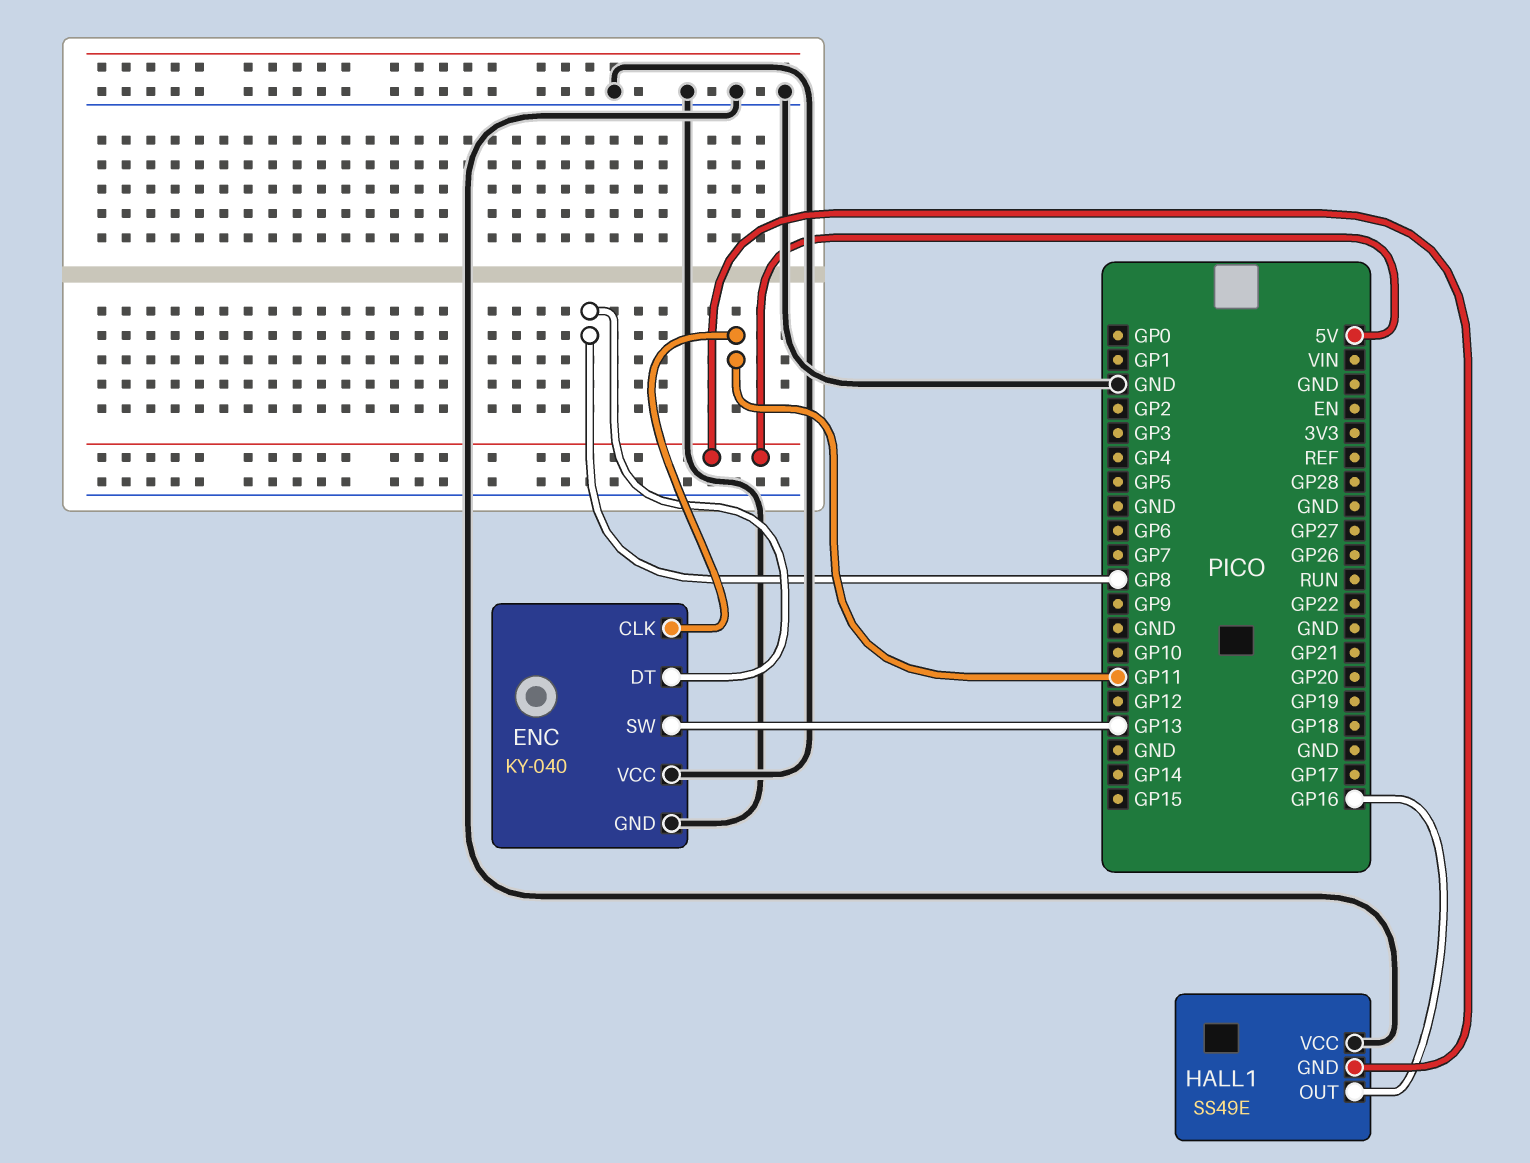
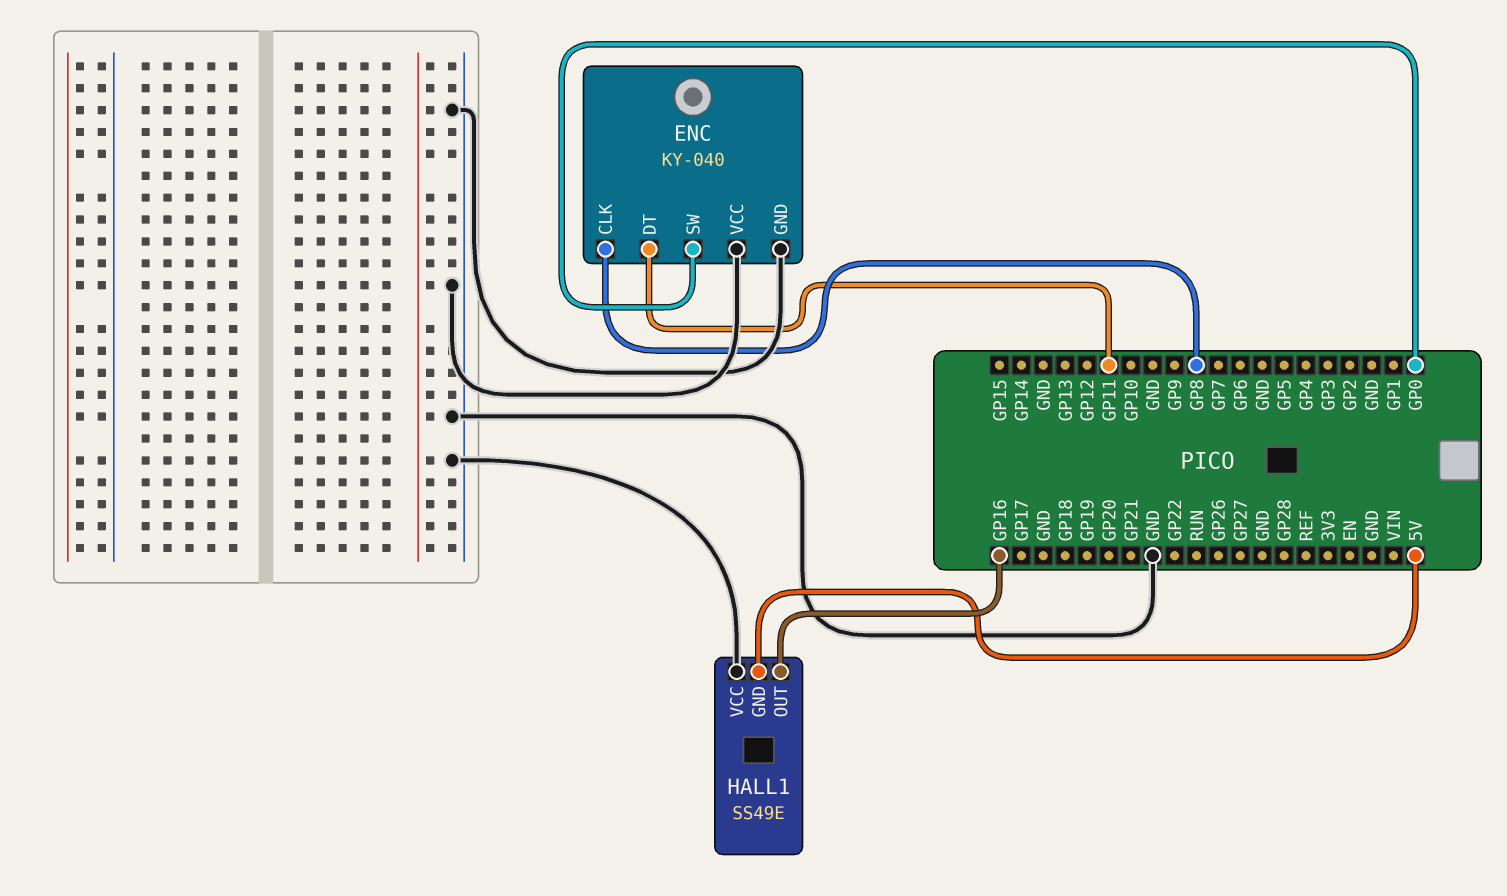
ENC pin CLK: GP11 -> GP8
ENC pin DT: GP8 -> GP11
ENC pin SW: GP13 -> GP0

